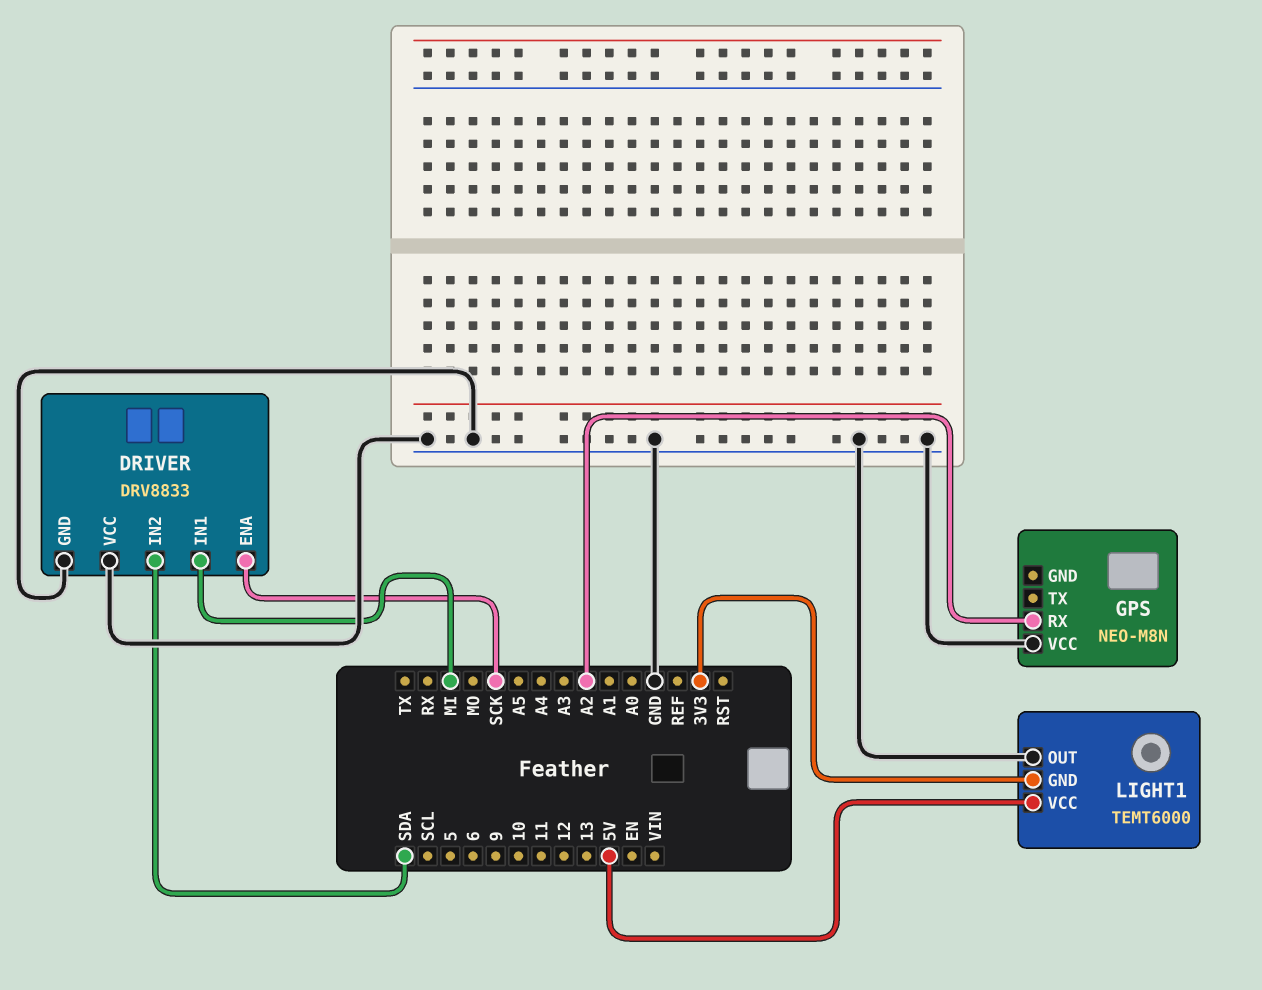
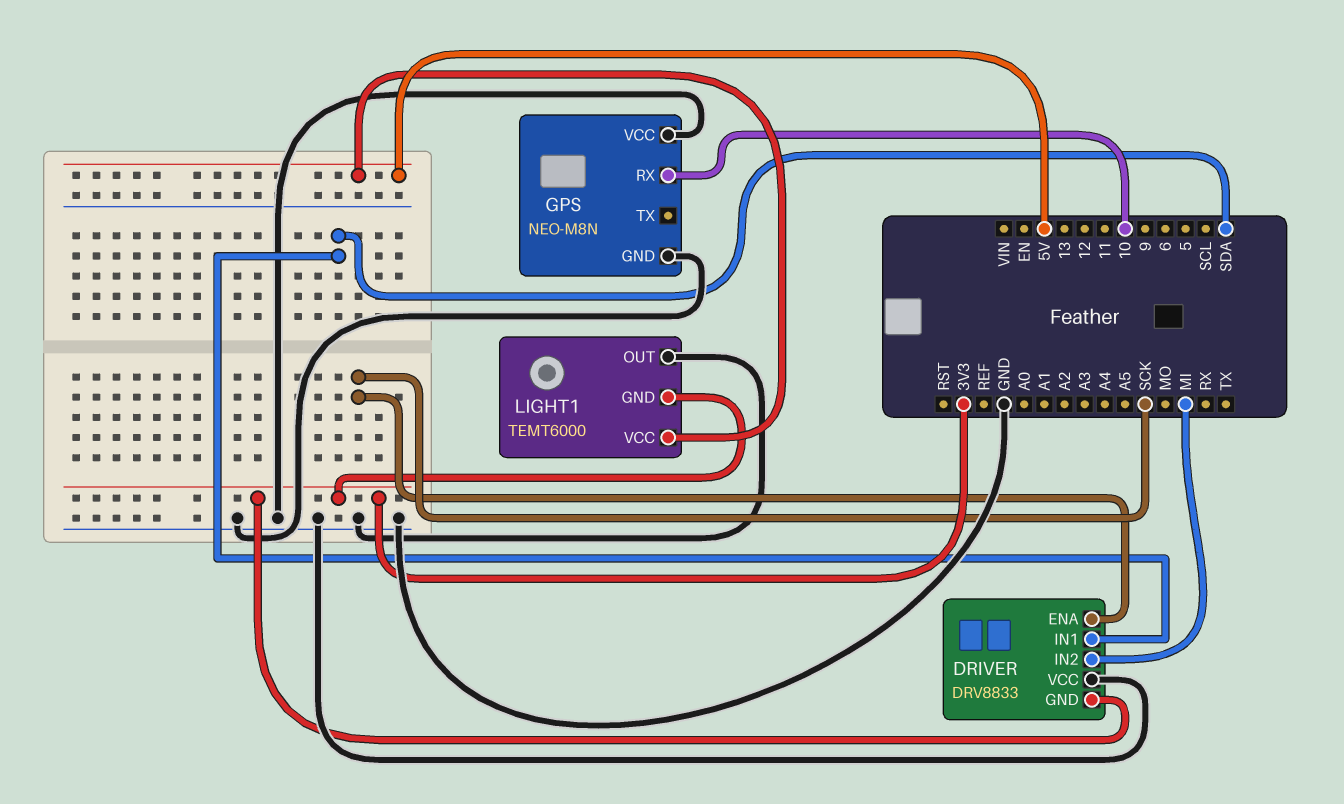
DRIVER pin GND: GND -> 3V3
DRIVER pin IN1: MI -> SDA
DRIVER pin IN2: SDA -> MI
GPS pin GND: none -> GND
GPS pin RX: A2 -> 10

